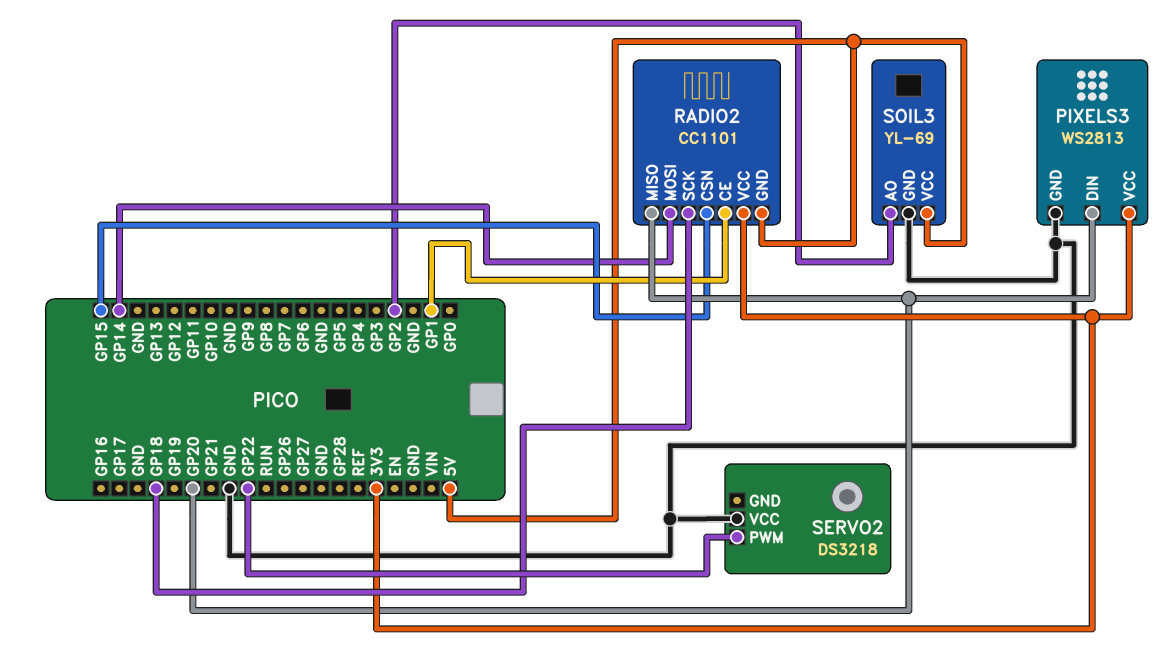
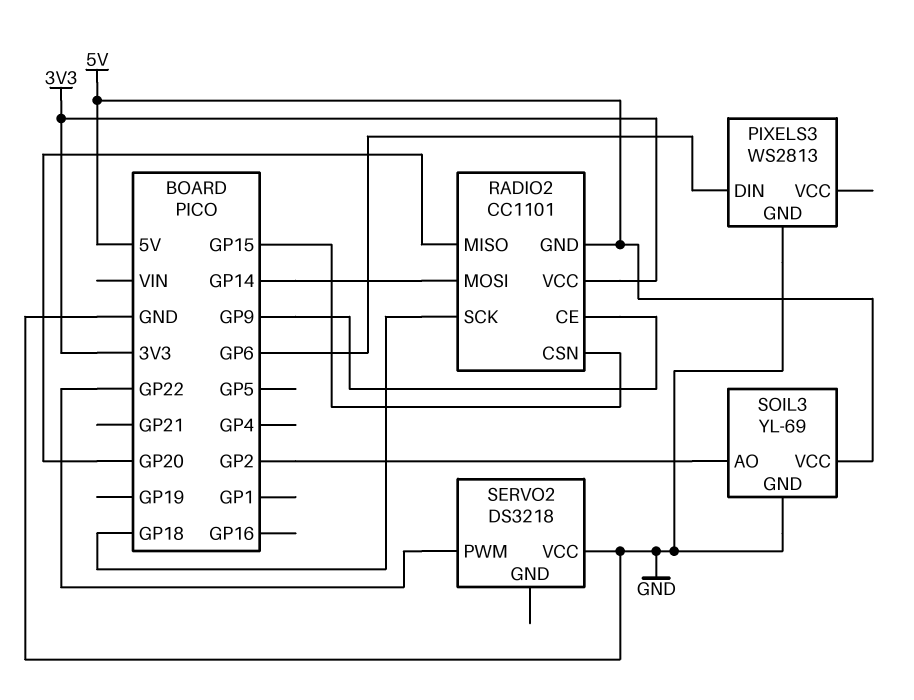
PIXELS3 pin DIN: GP20 -> GP6
PIXELS3 pin VCC: 3V3 -> none
RADIO2 pin CE: GP1 -> GP9

